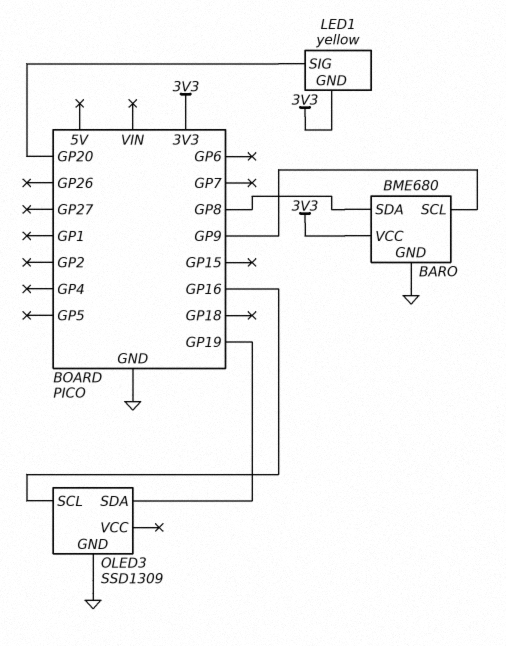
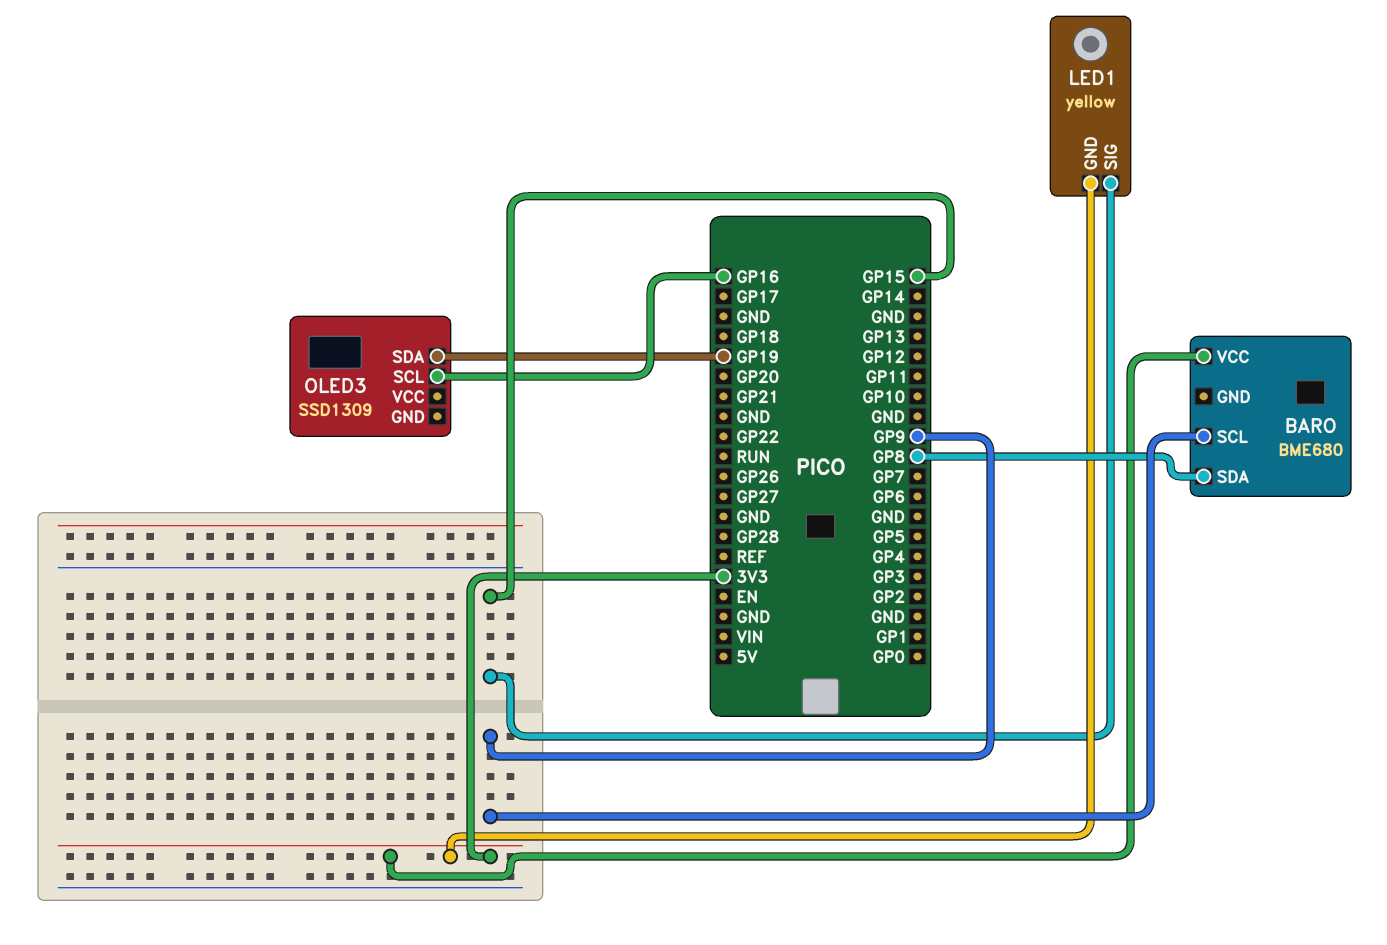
BARO pin GND: GND -> none
LED1 pin SIG: GP20 -> GP15
OLED3 pin GND: GND -> none

